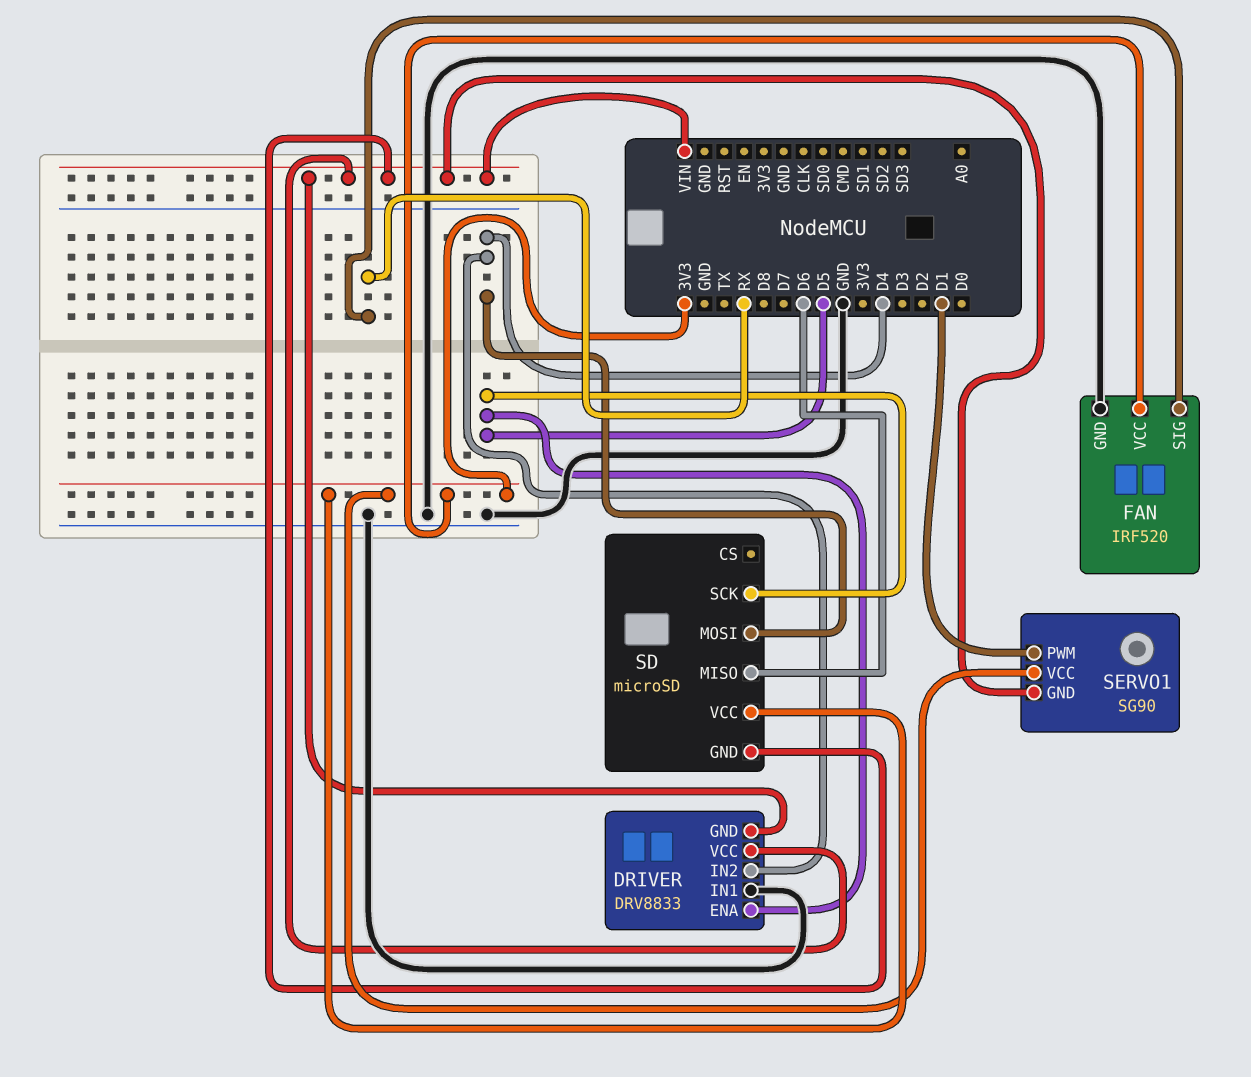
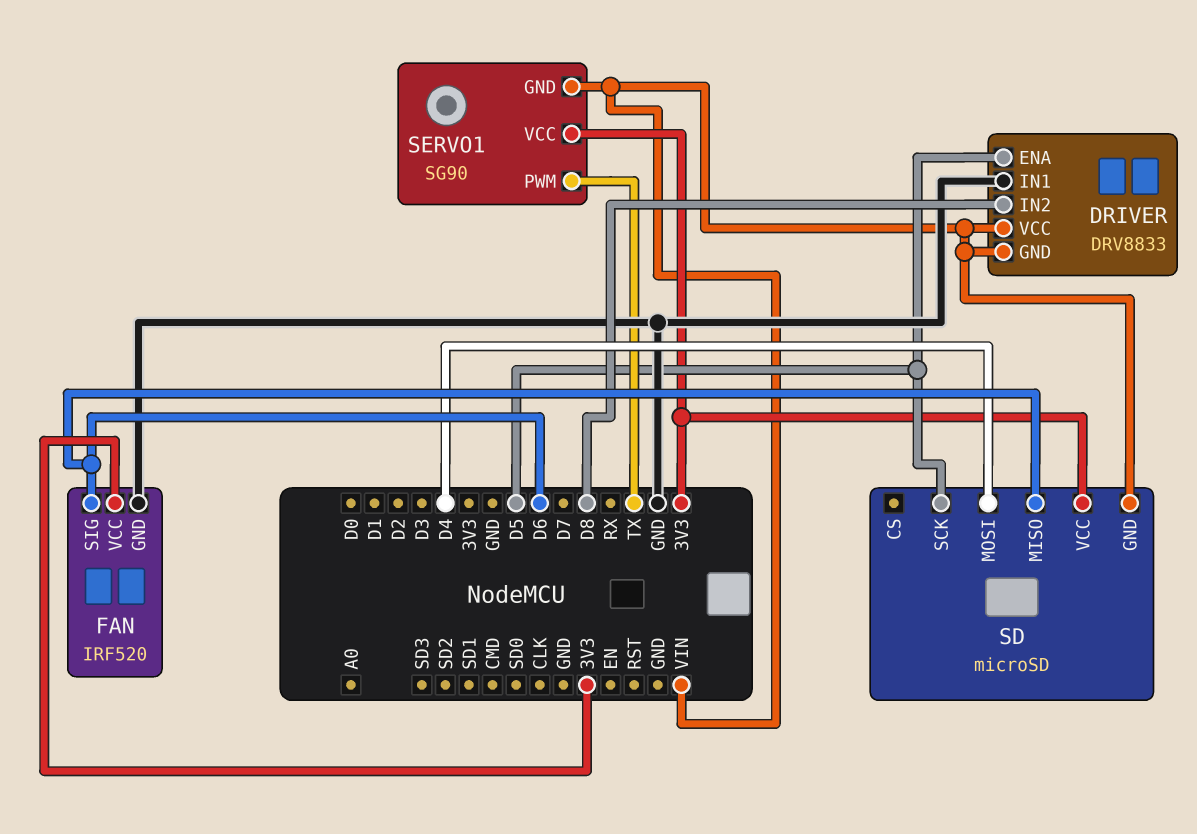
DRIVER pin IN2: D4 -> D8
FAN pin SIG: RX -> D6
SERVO1 pin PWM: D1 -> TX

